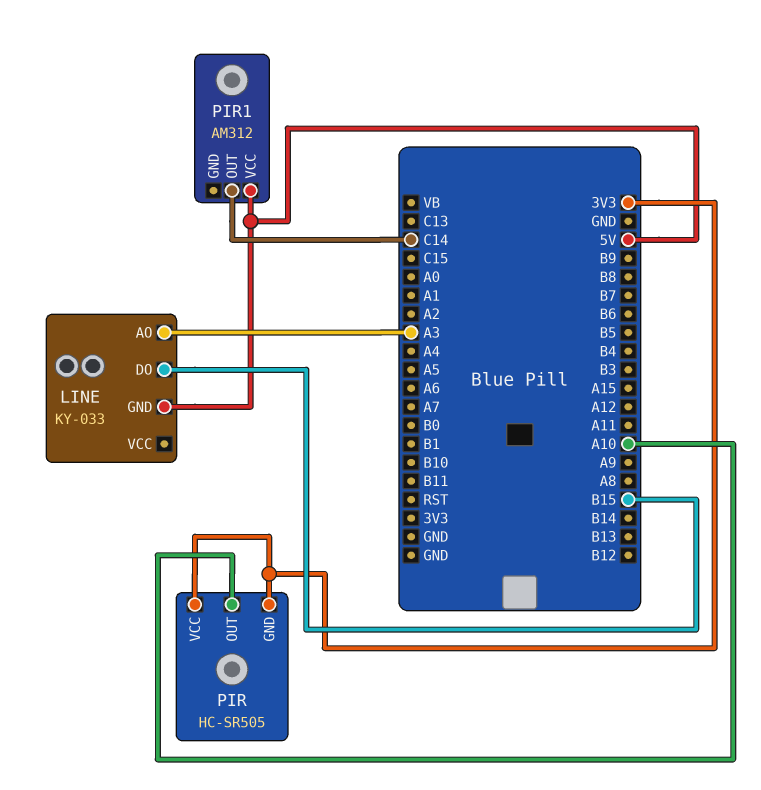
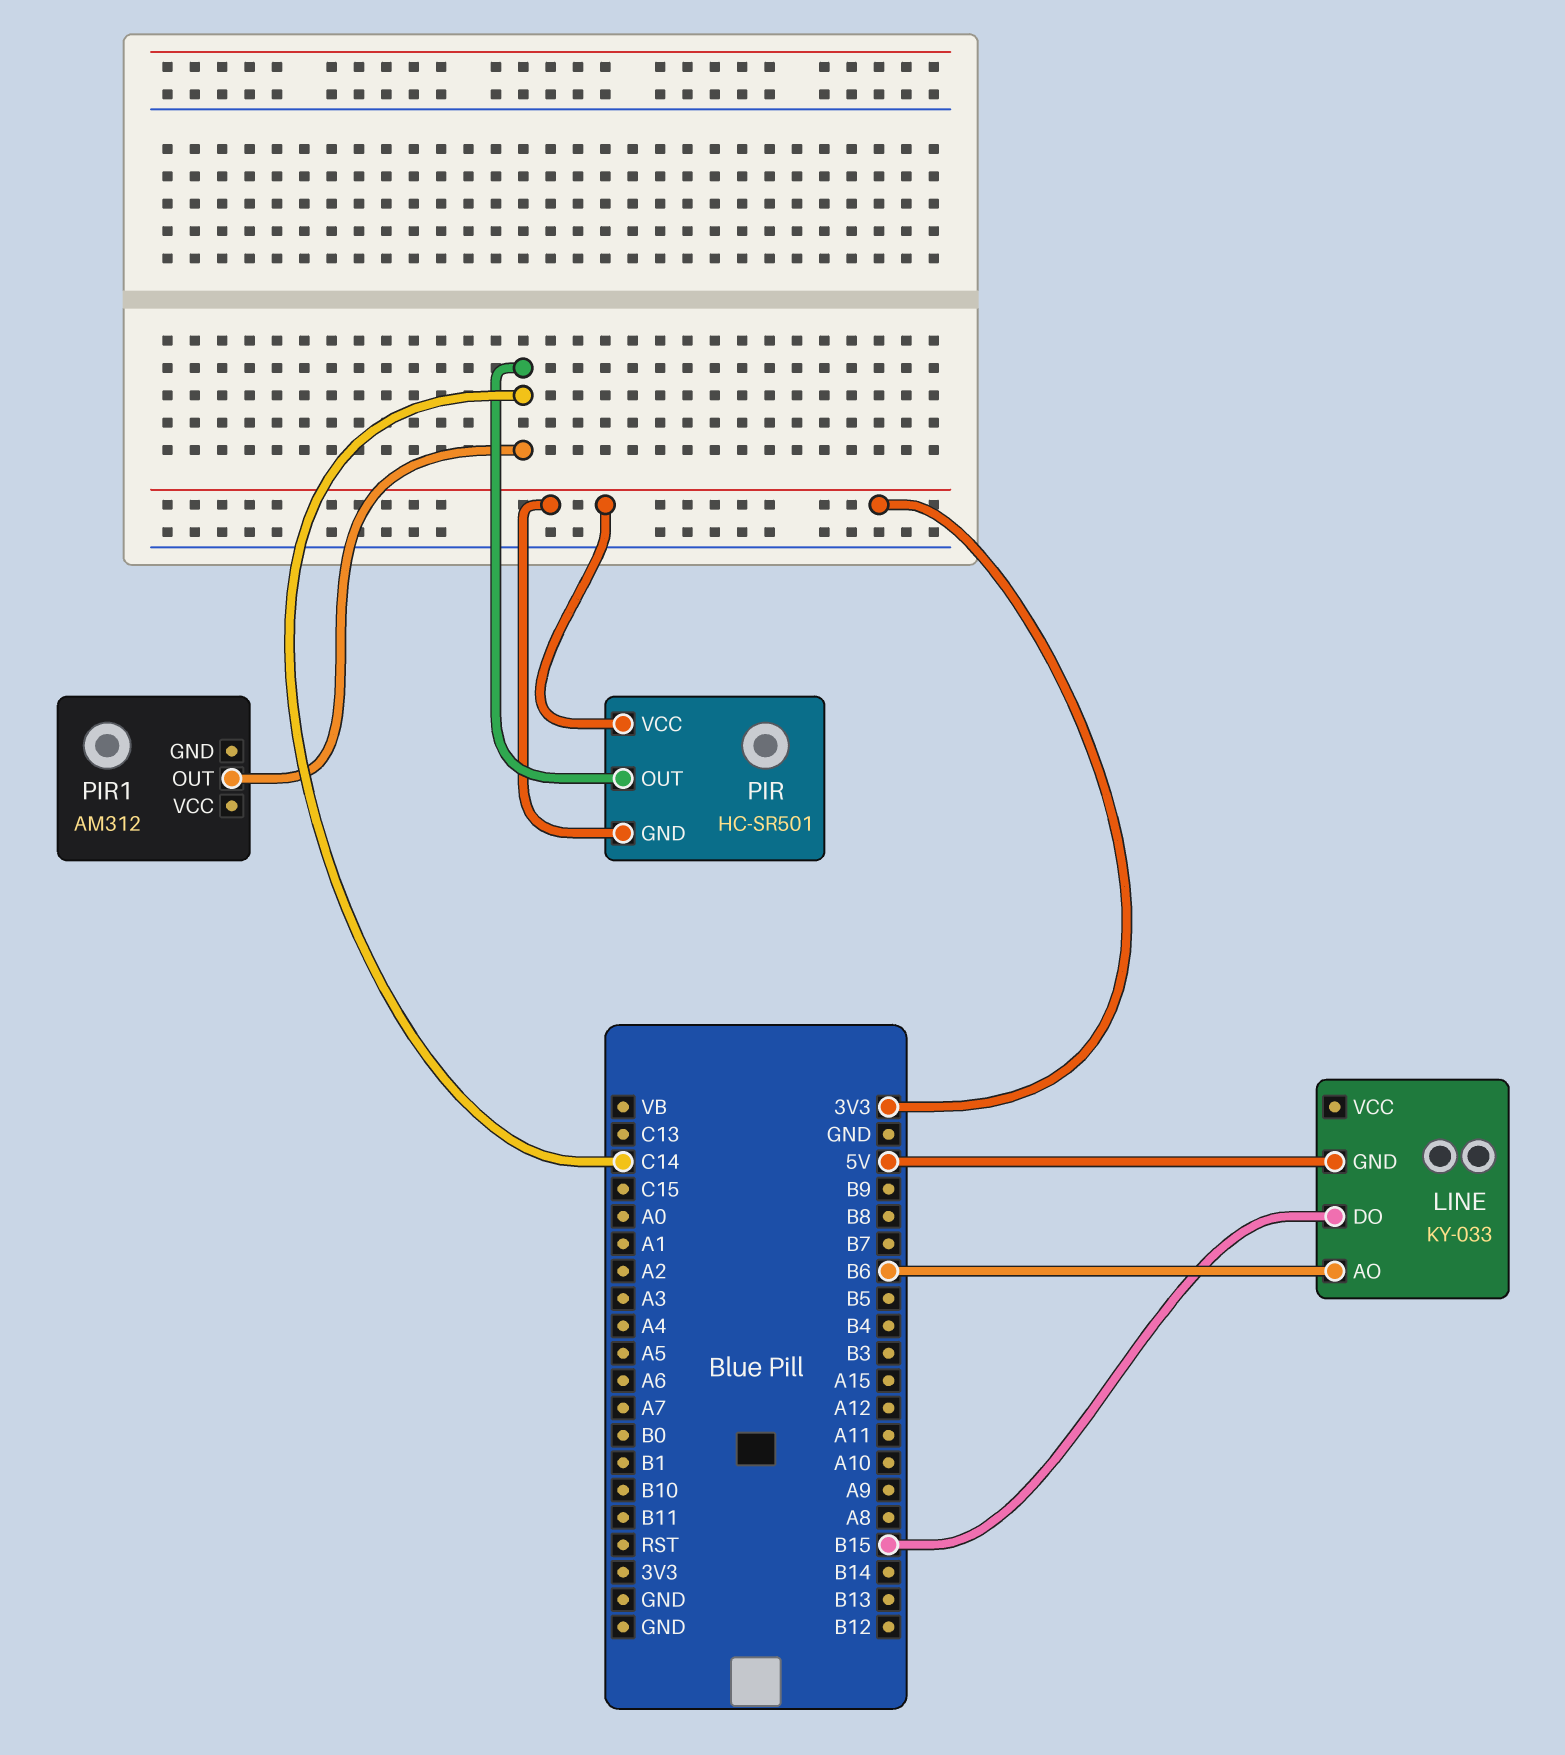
LINE pin AO: A3 -> B6
PIR: HC-SR505 -> HC-SR501
PIR pin OUT: A10 -> C14
PIR1 pin VCC: 5V -> none

